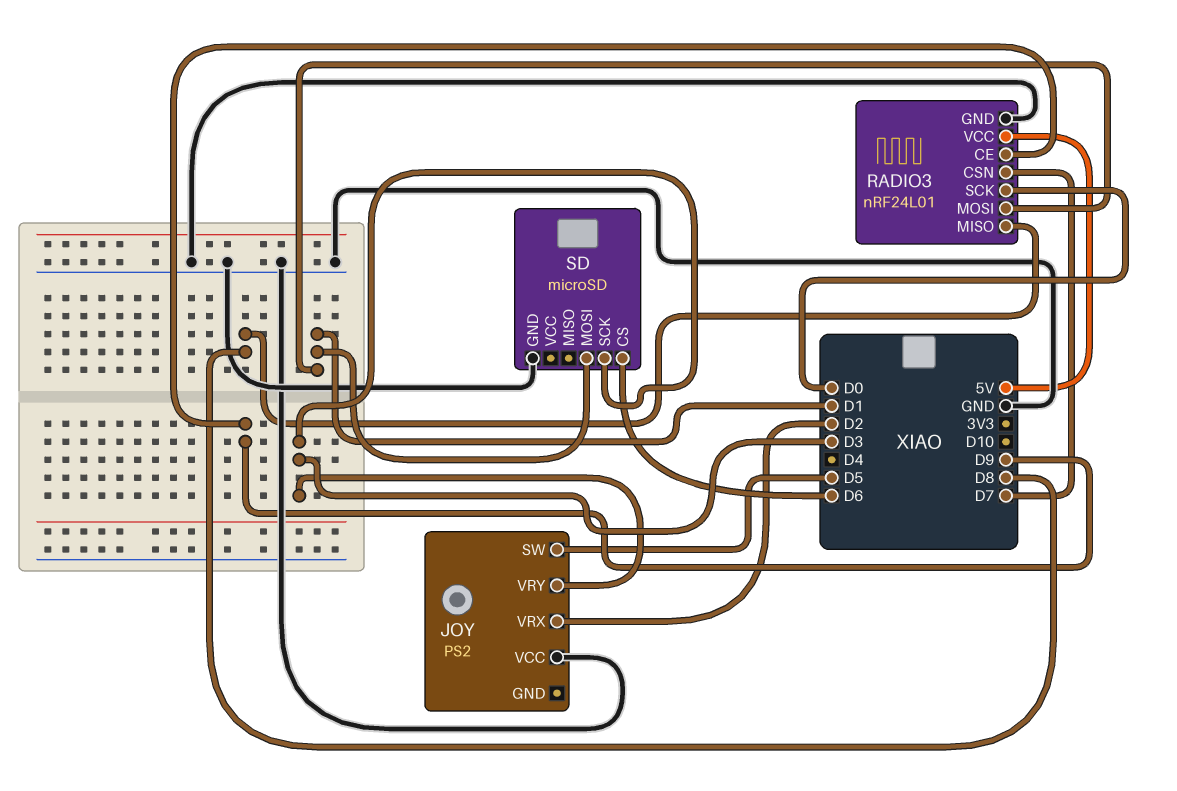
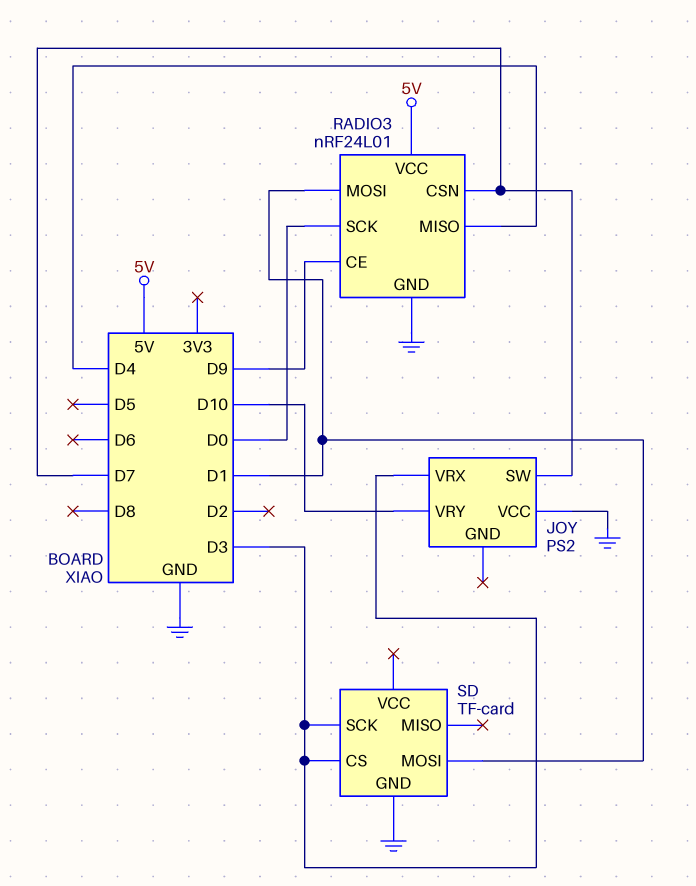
JOY pin SW: D5 -> D7
JOY pin VRX: D2 -> D3
JOY pin VRY: D3 -> D10
RADIO3 pin MISO: D8 -> D4
SD: microSD -> TF-card
SD pin CS: D6 -> D3

